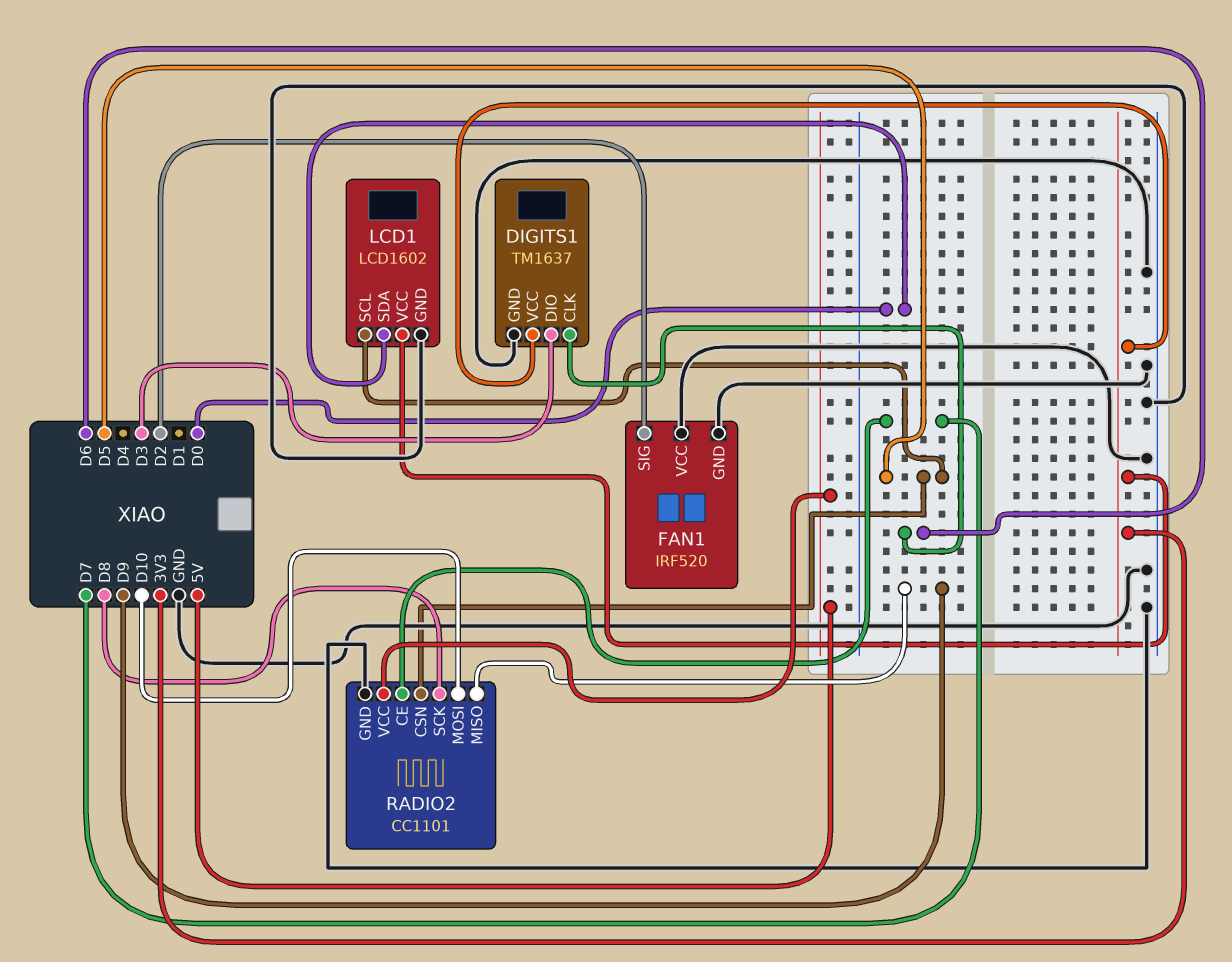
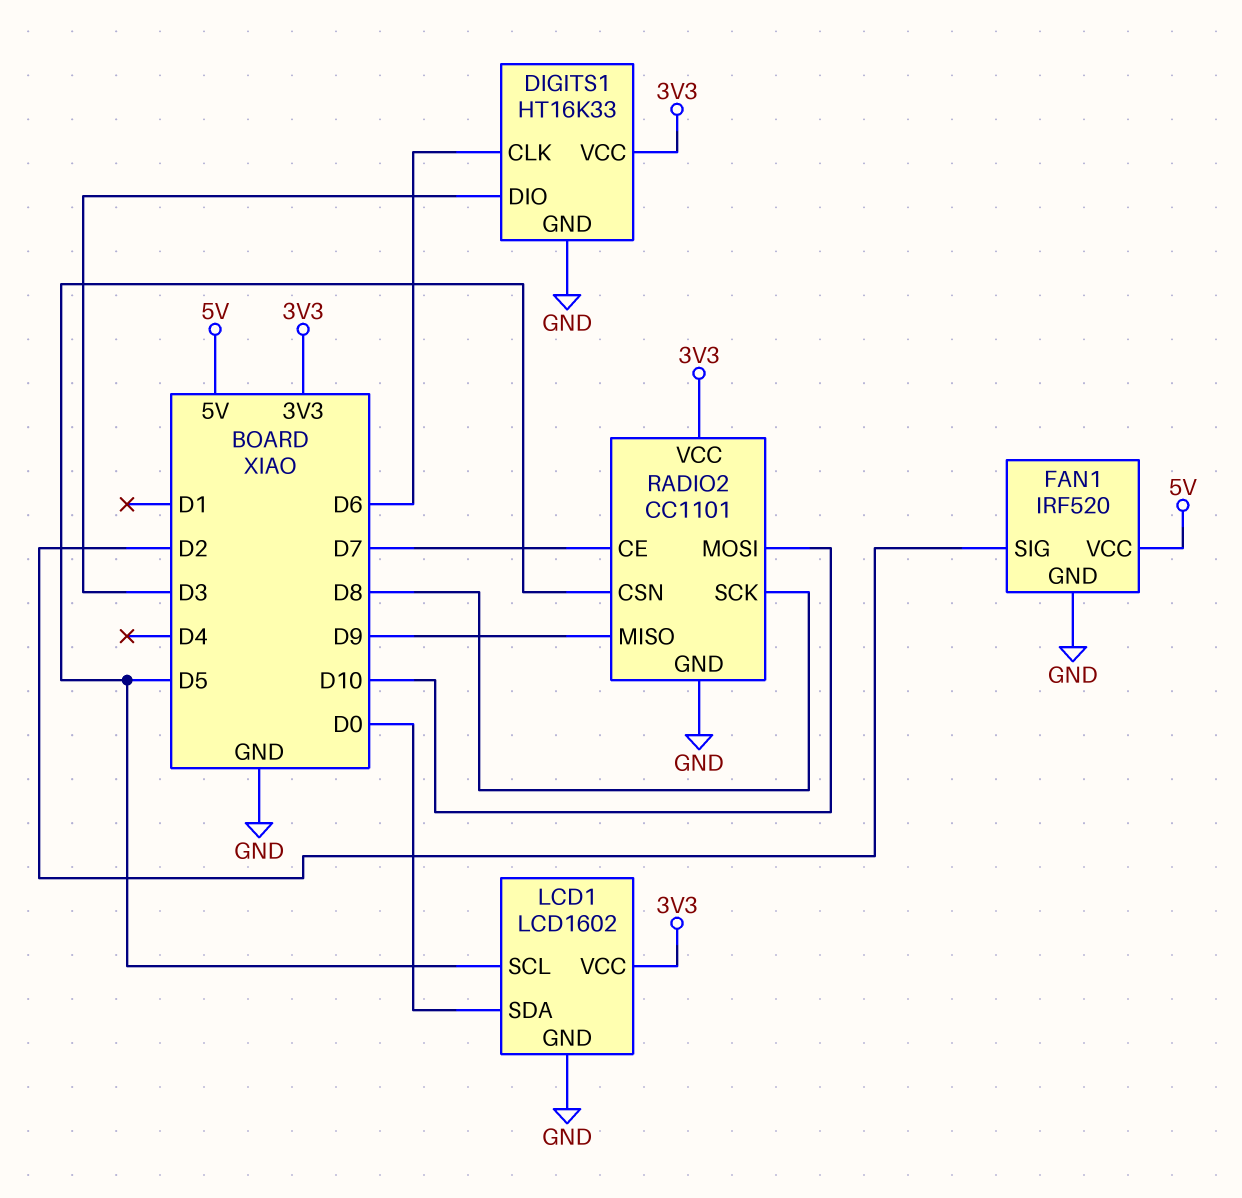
DIGITS1: TM1637 -> HT16K33
FAN1 pin VCC: GND -> 5V
RADIO2 pin VCC: 5V -> 3V3

